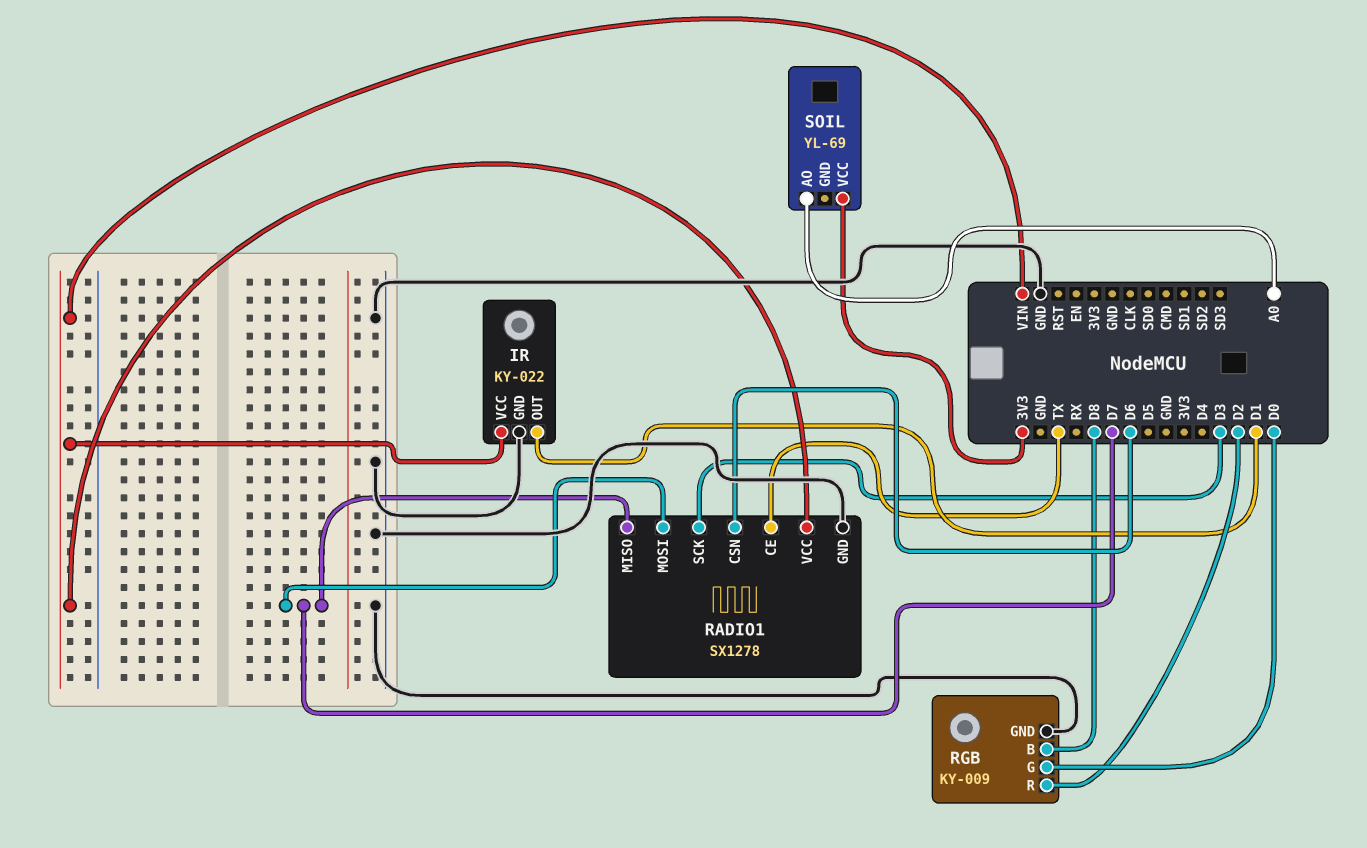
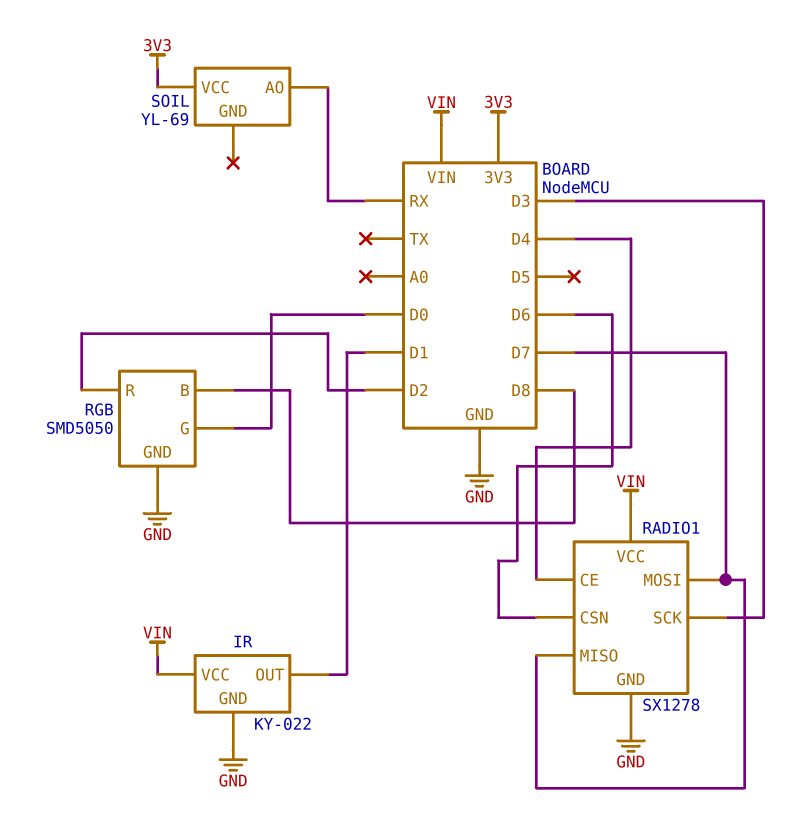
RADIO1 pin CE: TX -> D4
RGB: KY-009 -> SMD5050
SOIL pin AO: A0 -> RX

